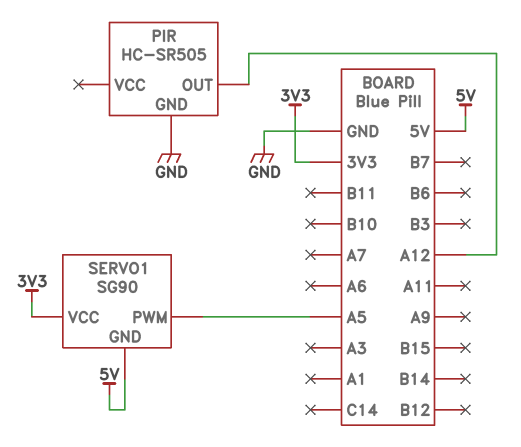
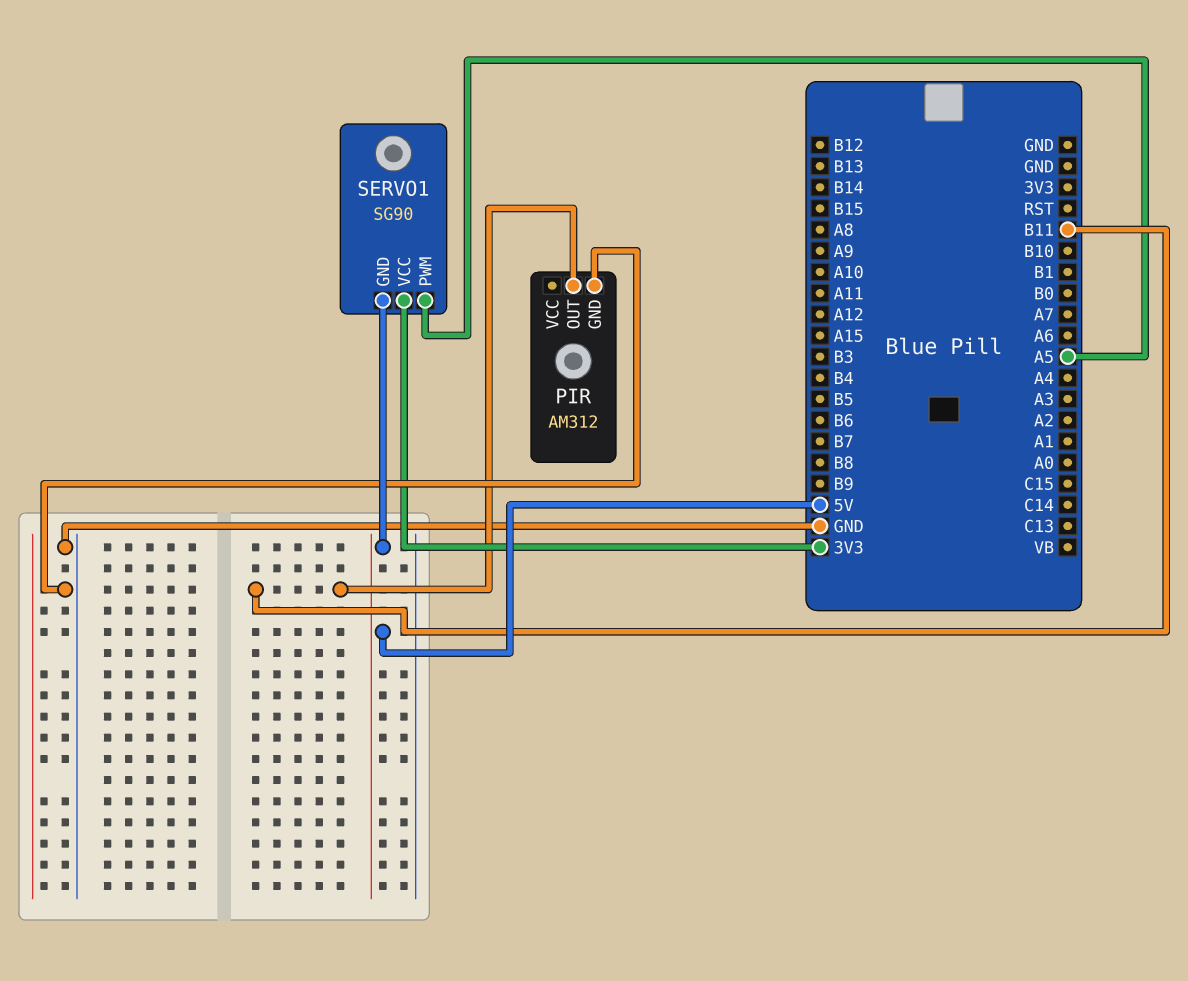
PIR: HC-SR505 -> AM312
PIR pin OUT: A12 -> B11

